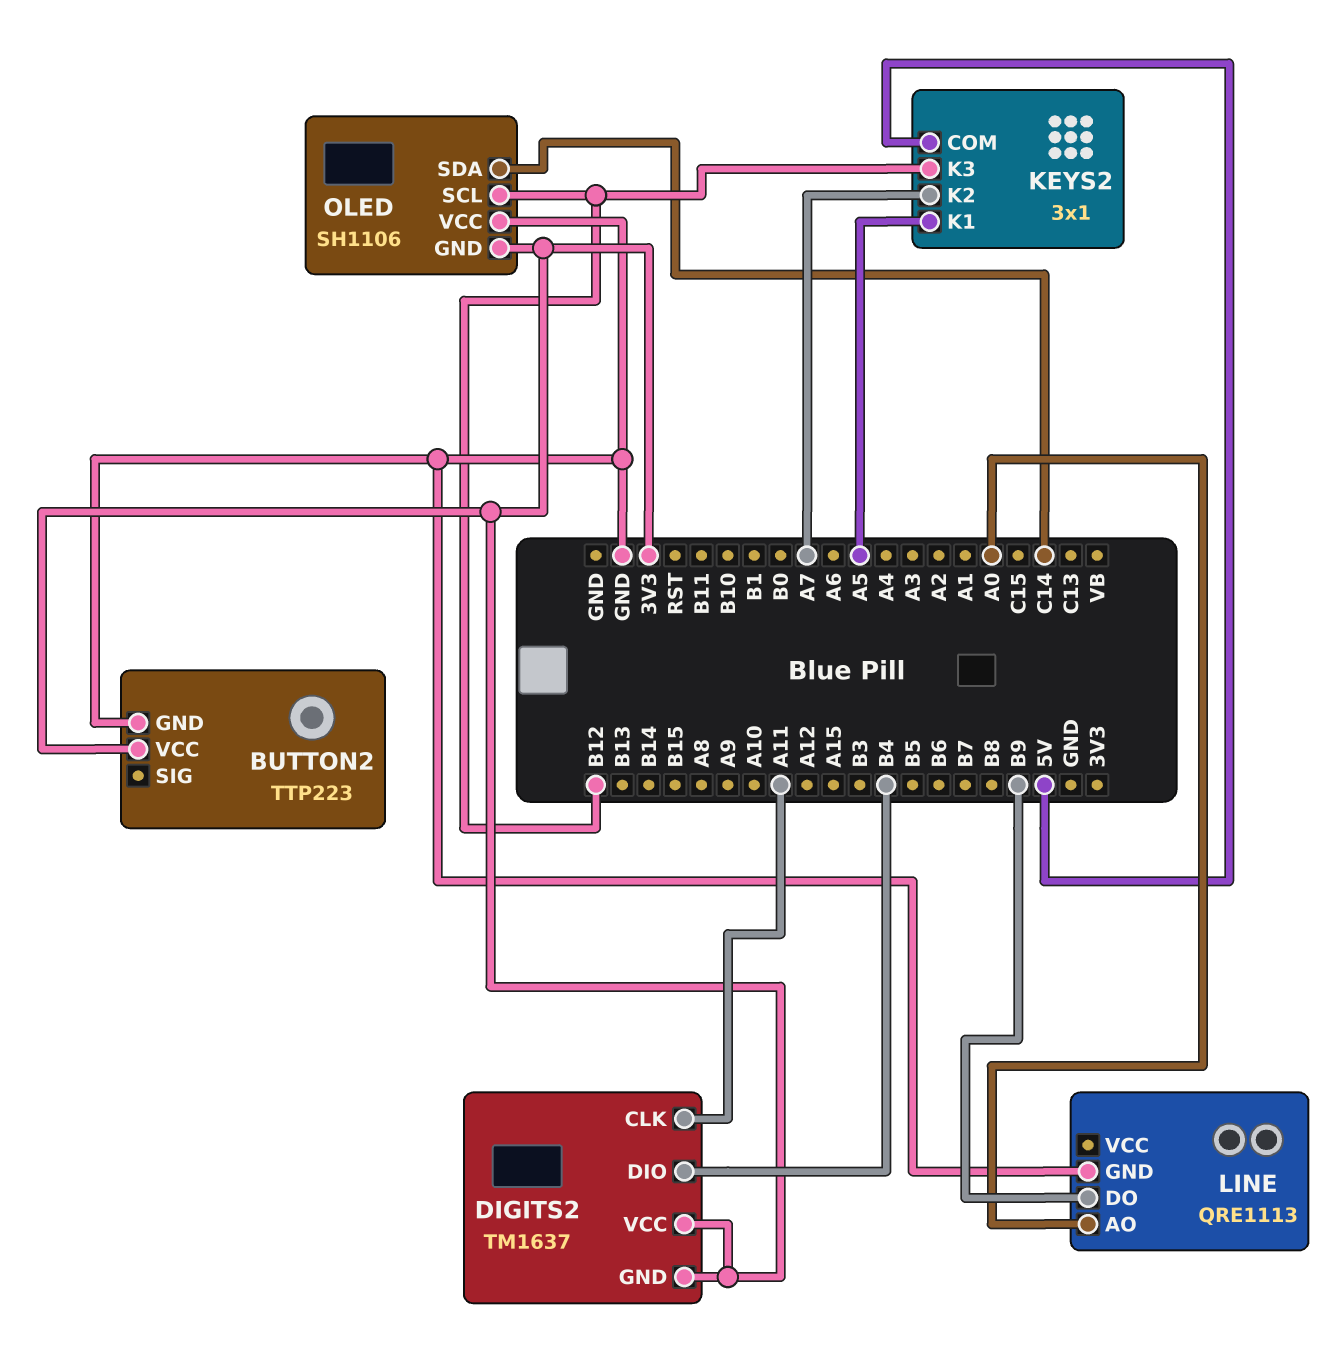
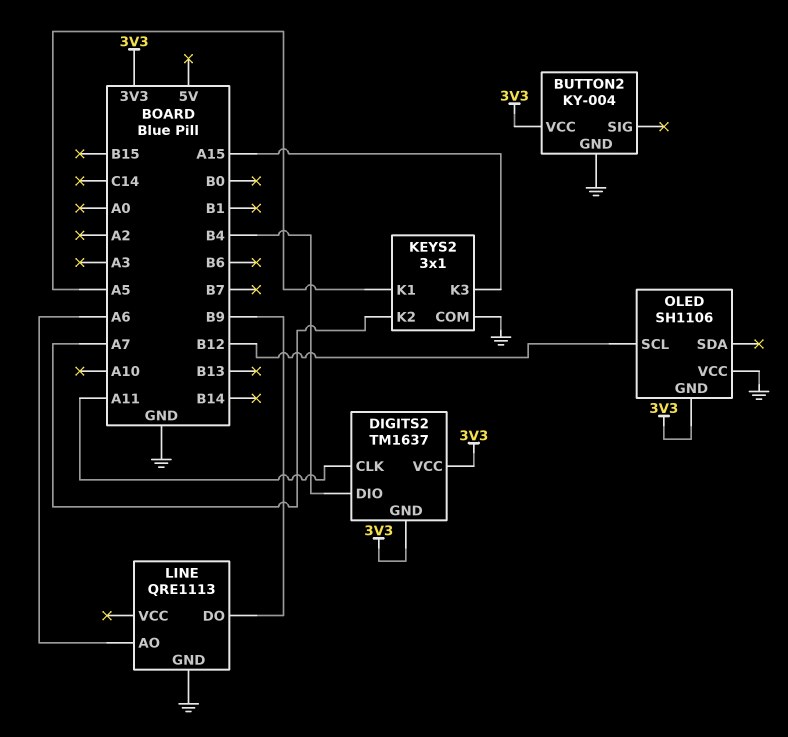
BUTTON2: TTP223 -> KY-004
KEYS2 pin COM: 5V -> GND
KEYS2 pin K3: B12 -> A15
LINE pin AO: A0 -> A6
OLED pin SDA: C14 -> none

